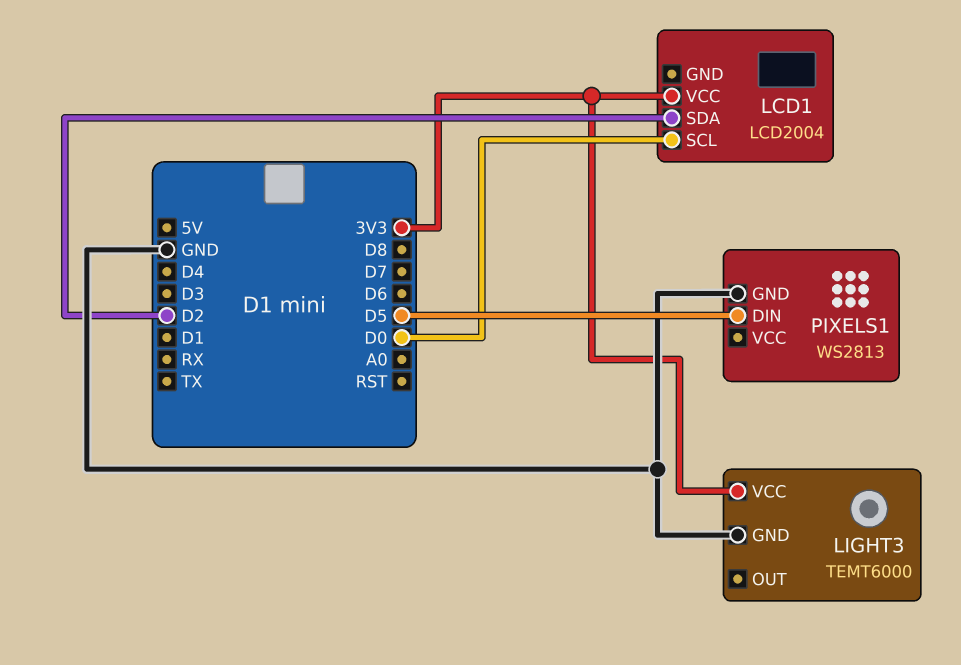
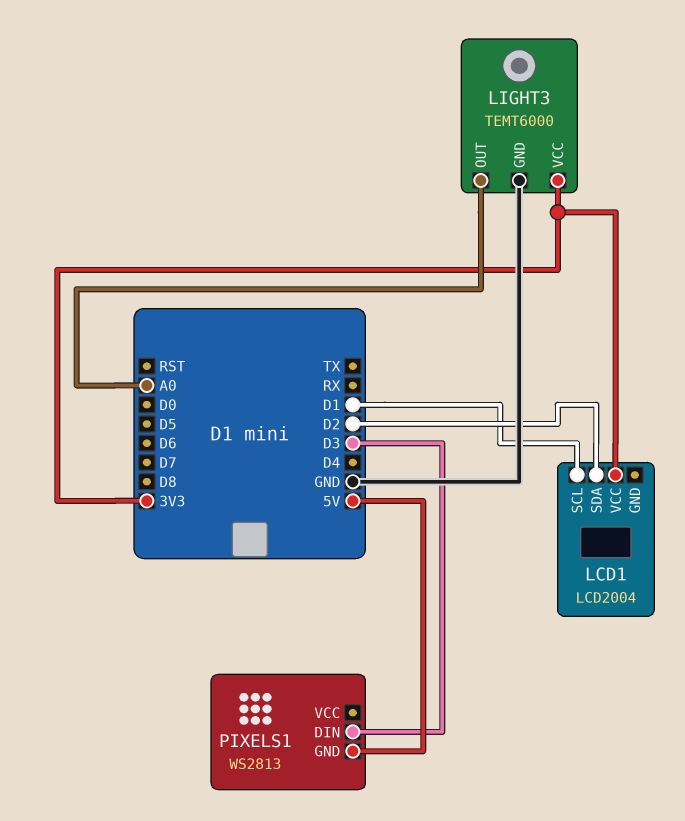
LCD1 pin SCL: D0 -> D1
LIGHT3 pin OUT: none -> A0
PIXELS1 pin DIN: D5 -> D3
PIXELS1 pin GND: GND -> 5V

